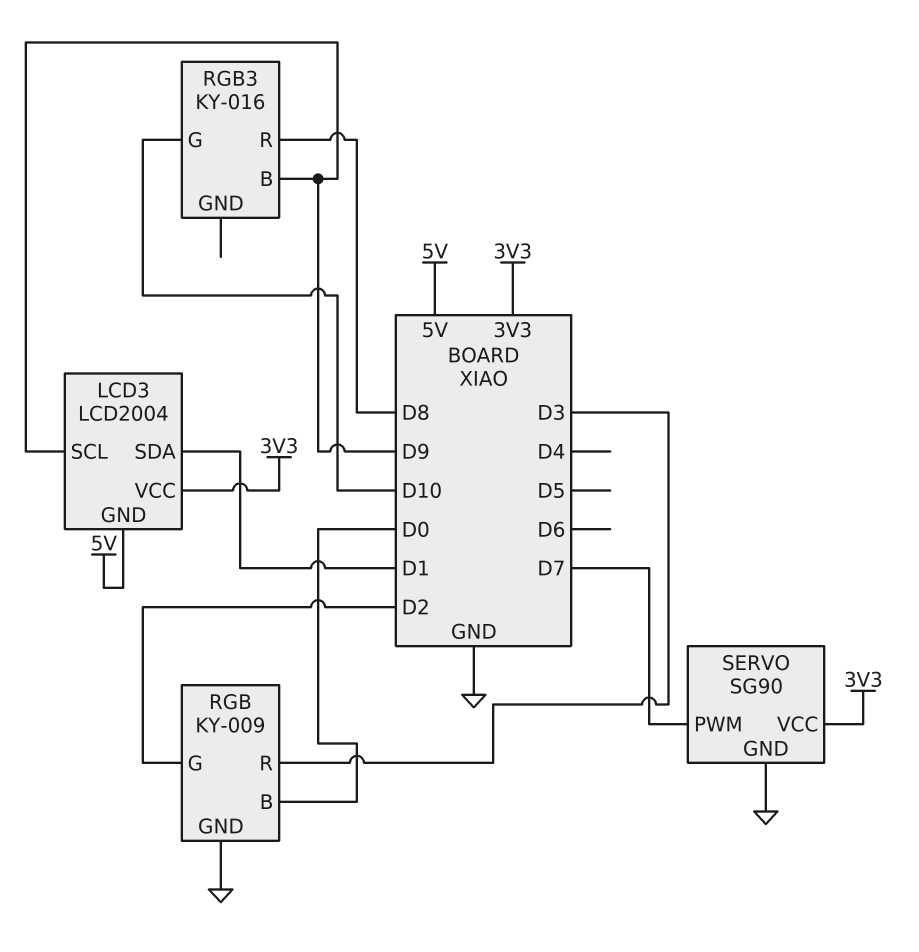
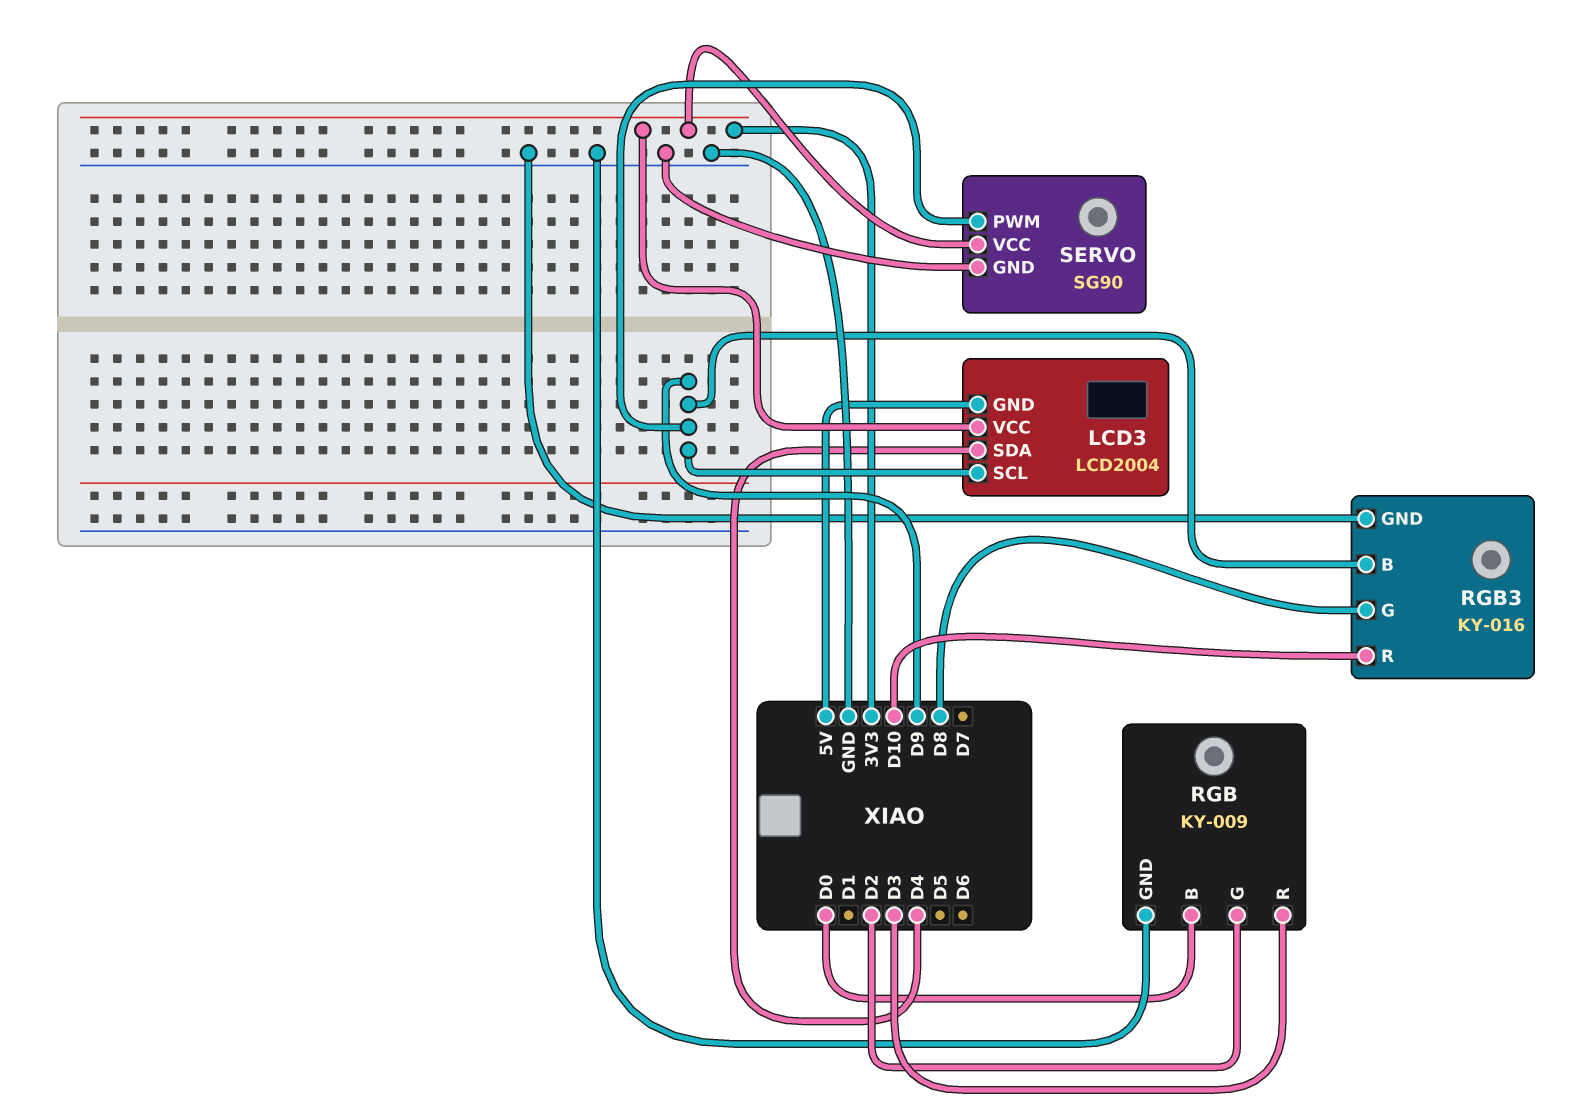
LCD3 pin SDA: D1 -> D4
RGB3 pin G: D10 -> D8
RGB3 pin GND: none -> GND
RGB3 pin R: D8 -> D10
SERVO pin PWM: D7 -> D9

